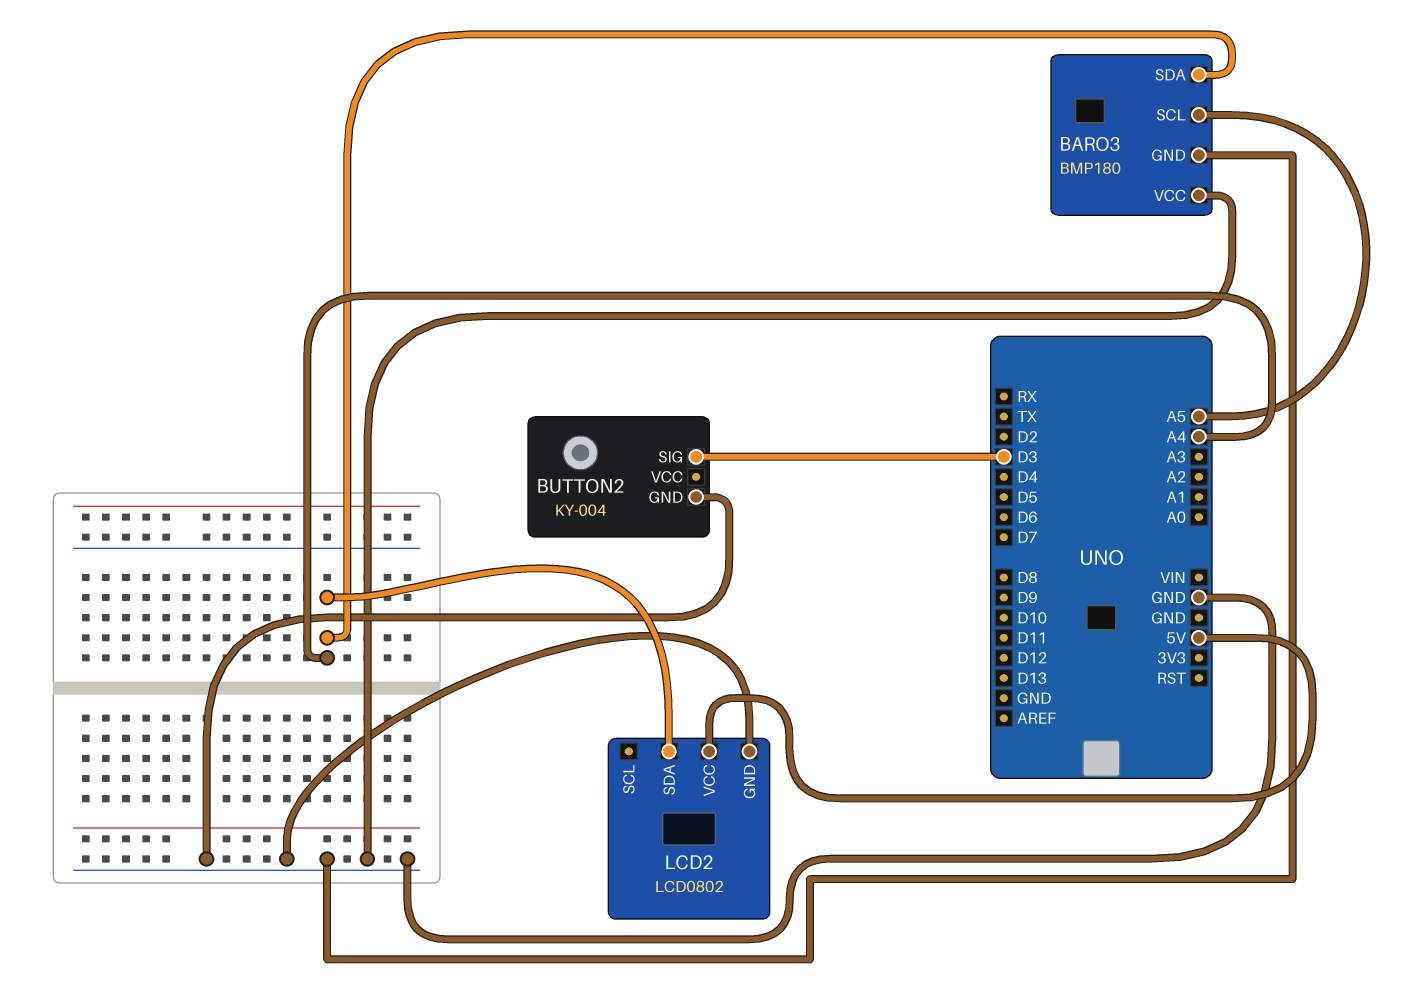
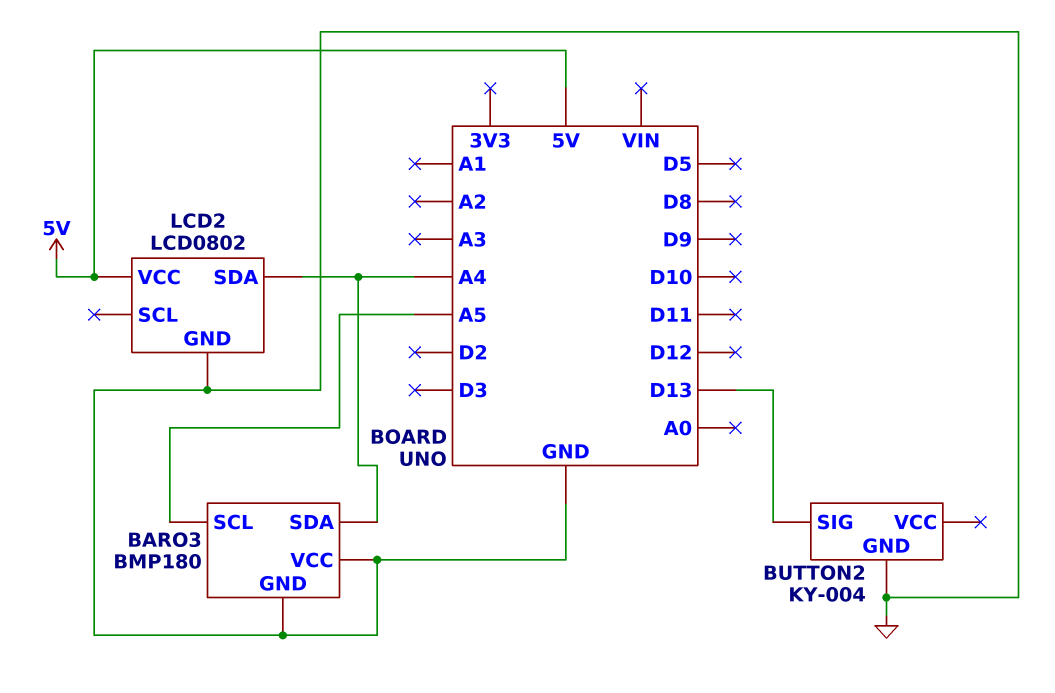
BUTTON2 pin SIG: D3 -> D13

